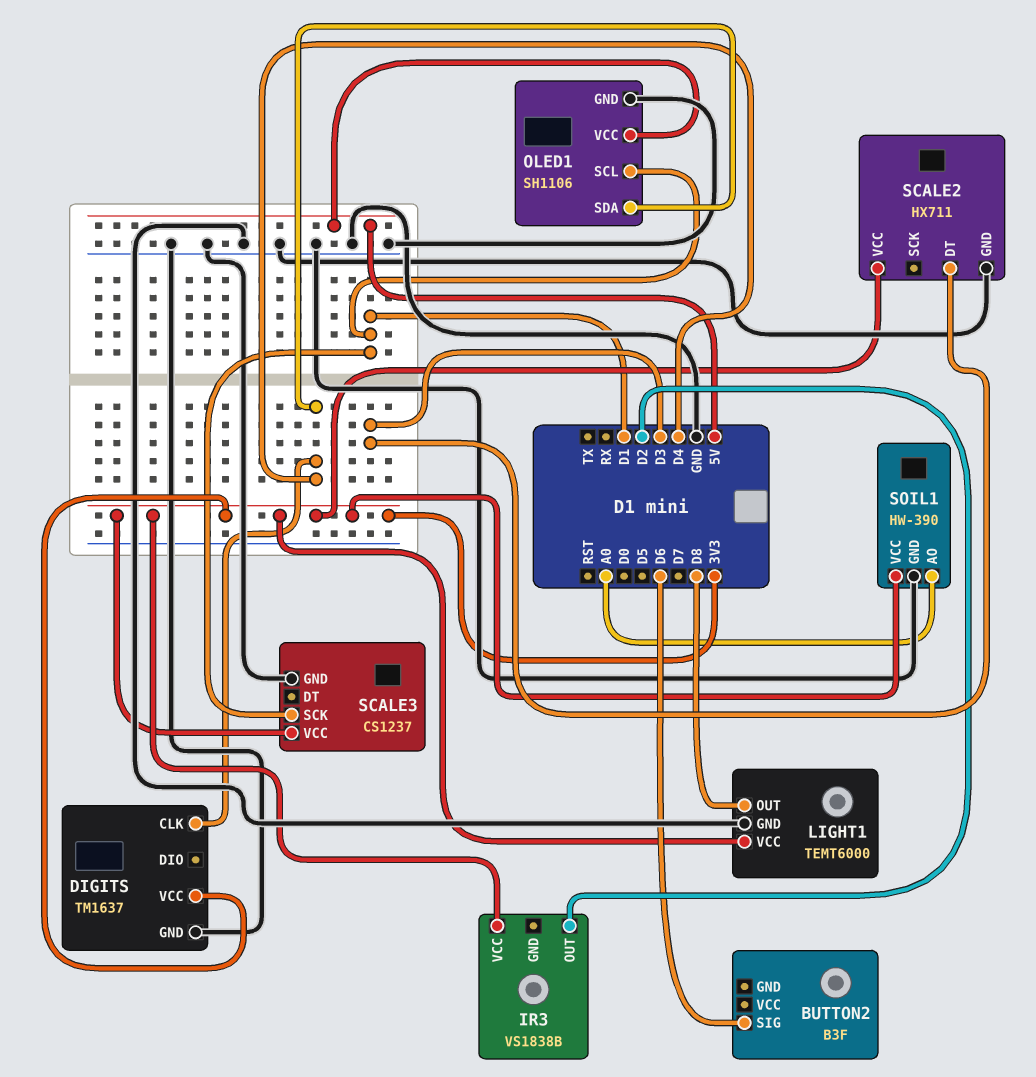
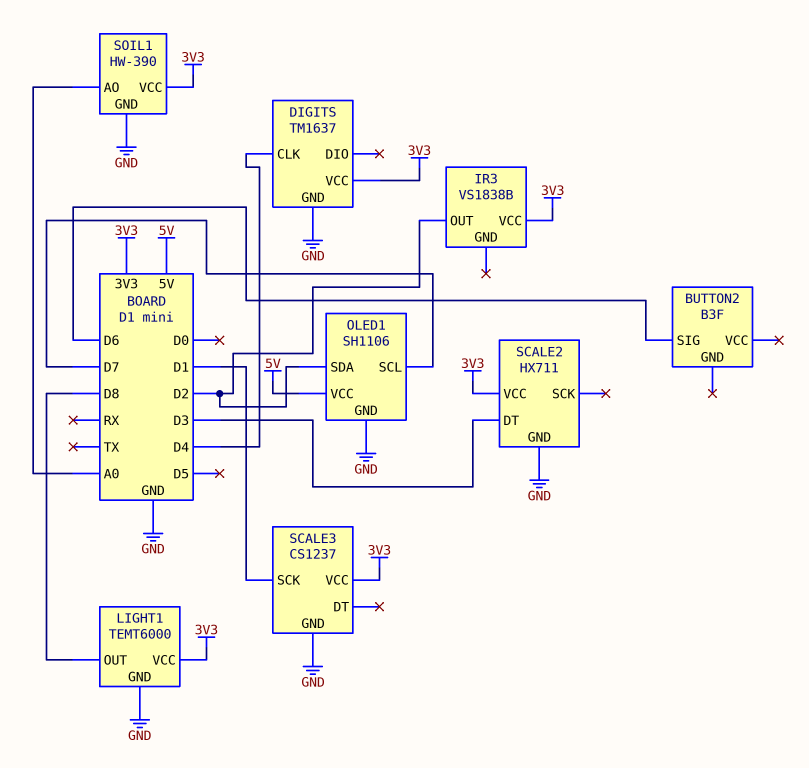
OLED1 pin SCL: D1 -> D7
OLED1 pin SDA: D4 -> D2

